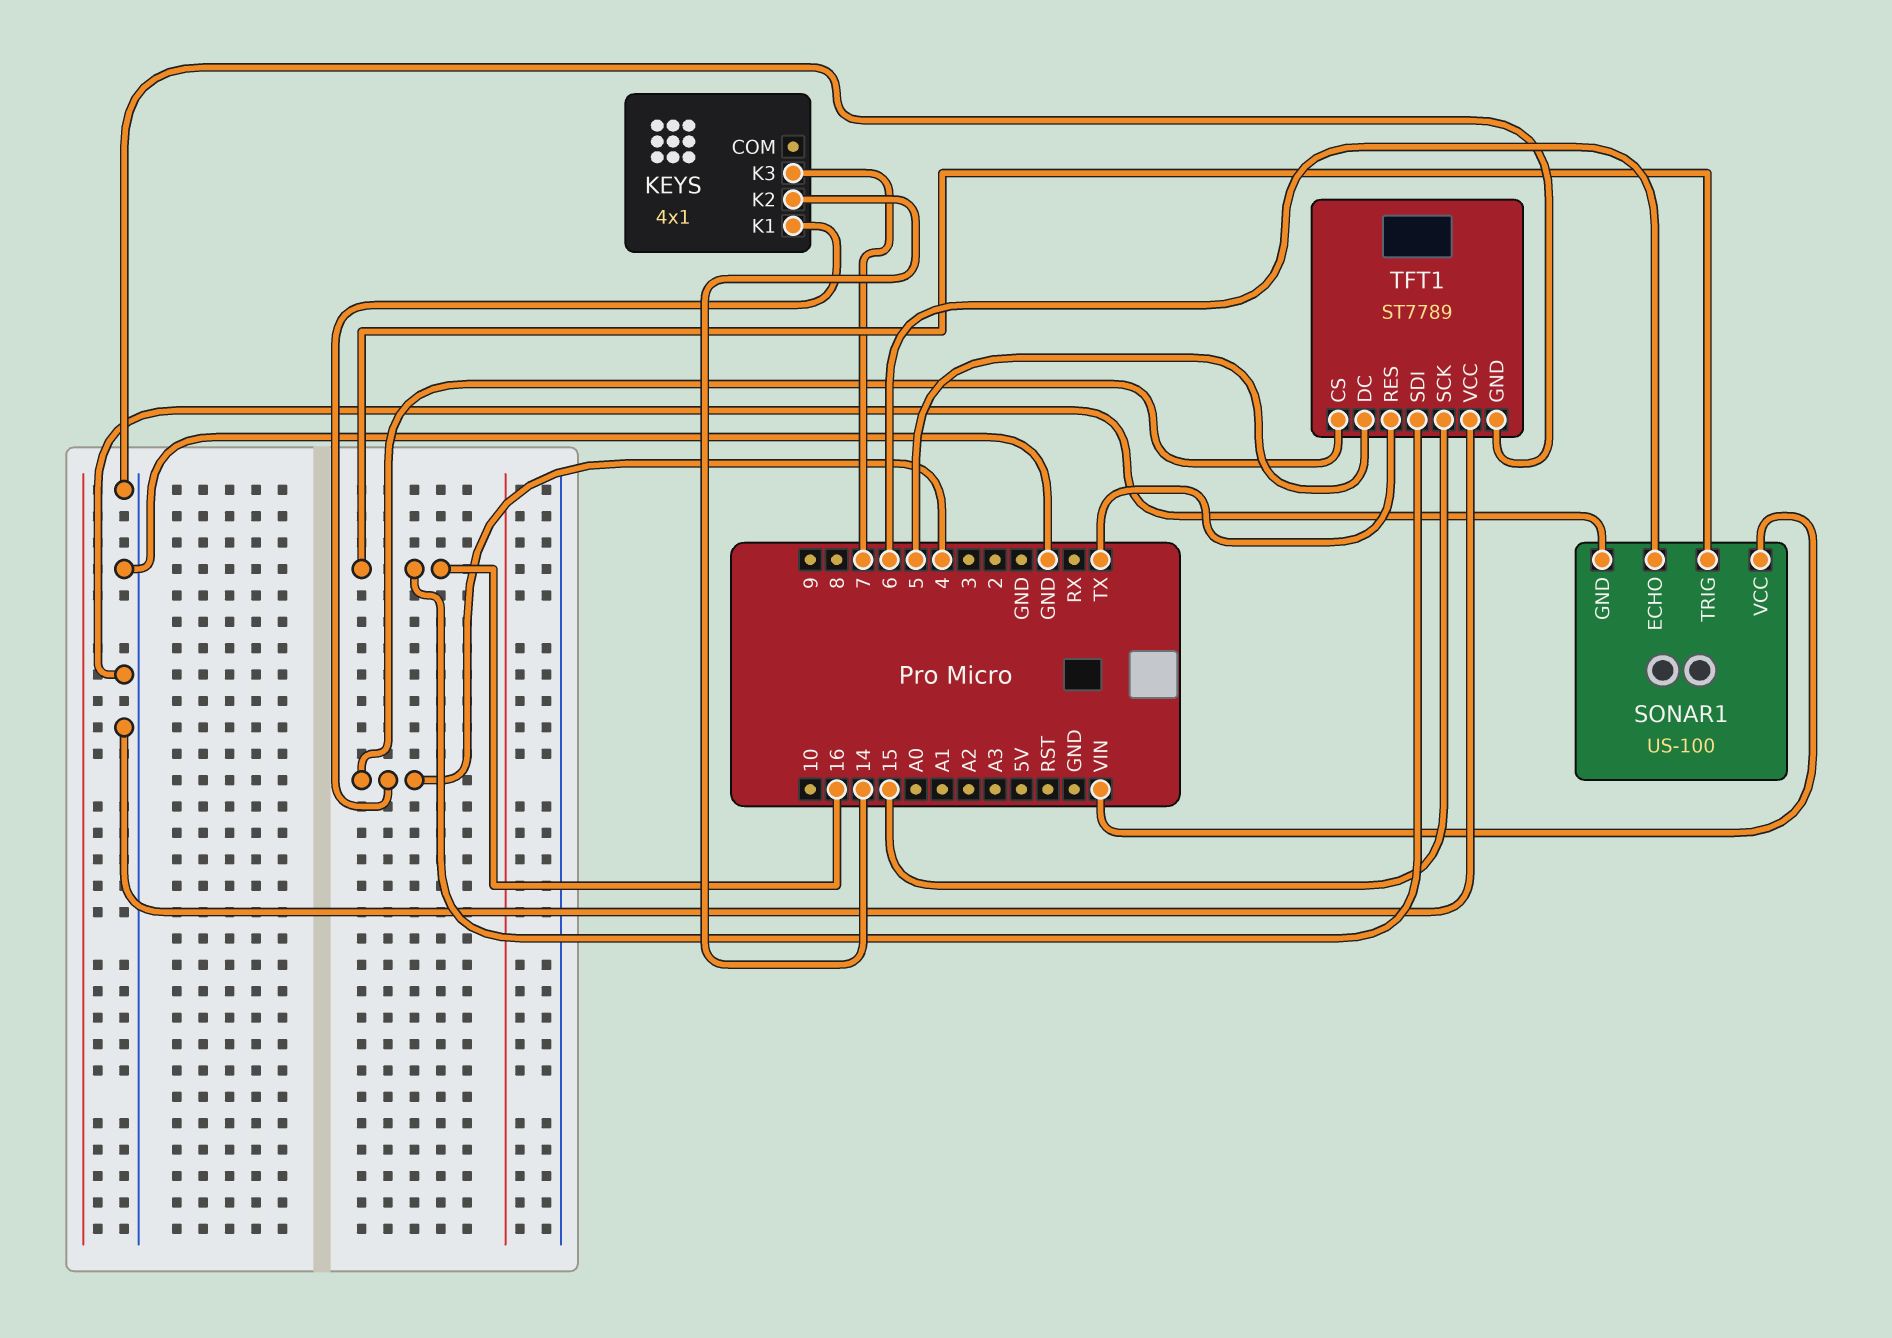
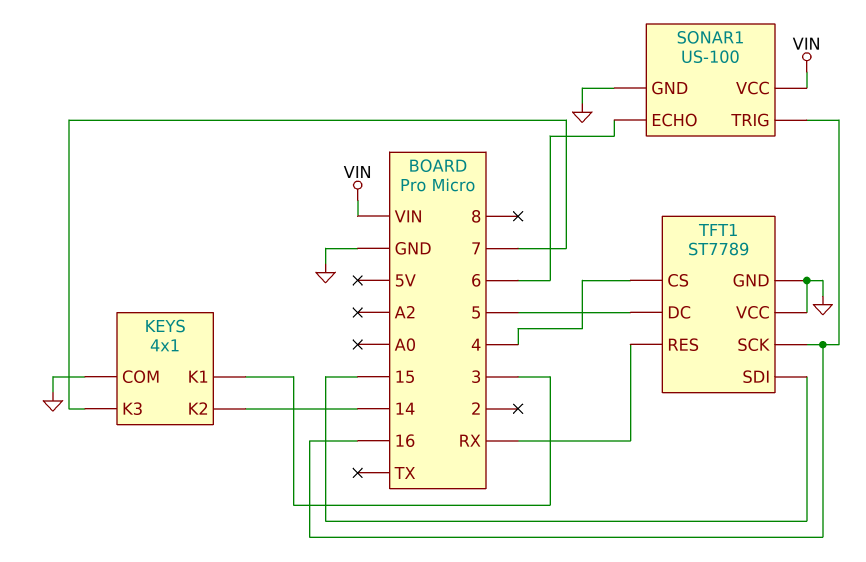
KEYS pin COM: none -> GND
KEYS pin K1: 4 -> 3
TFT1 pin RES: TX -> RX
TFT1 pin SCK: 15 -> 16
TFT1 pin SDI: 16 -> 15

